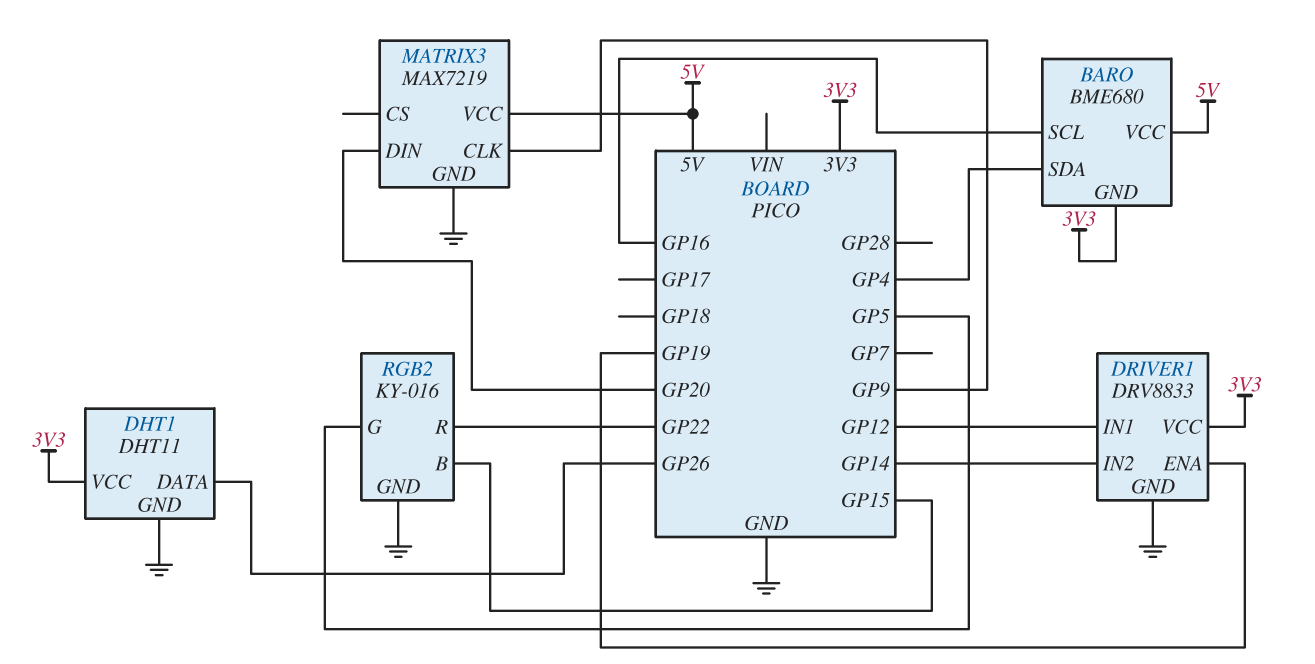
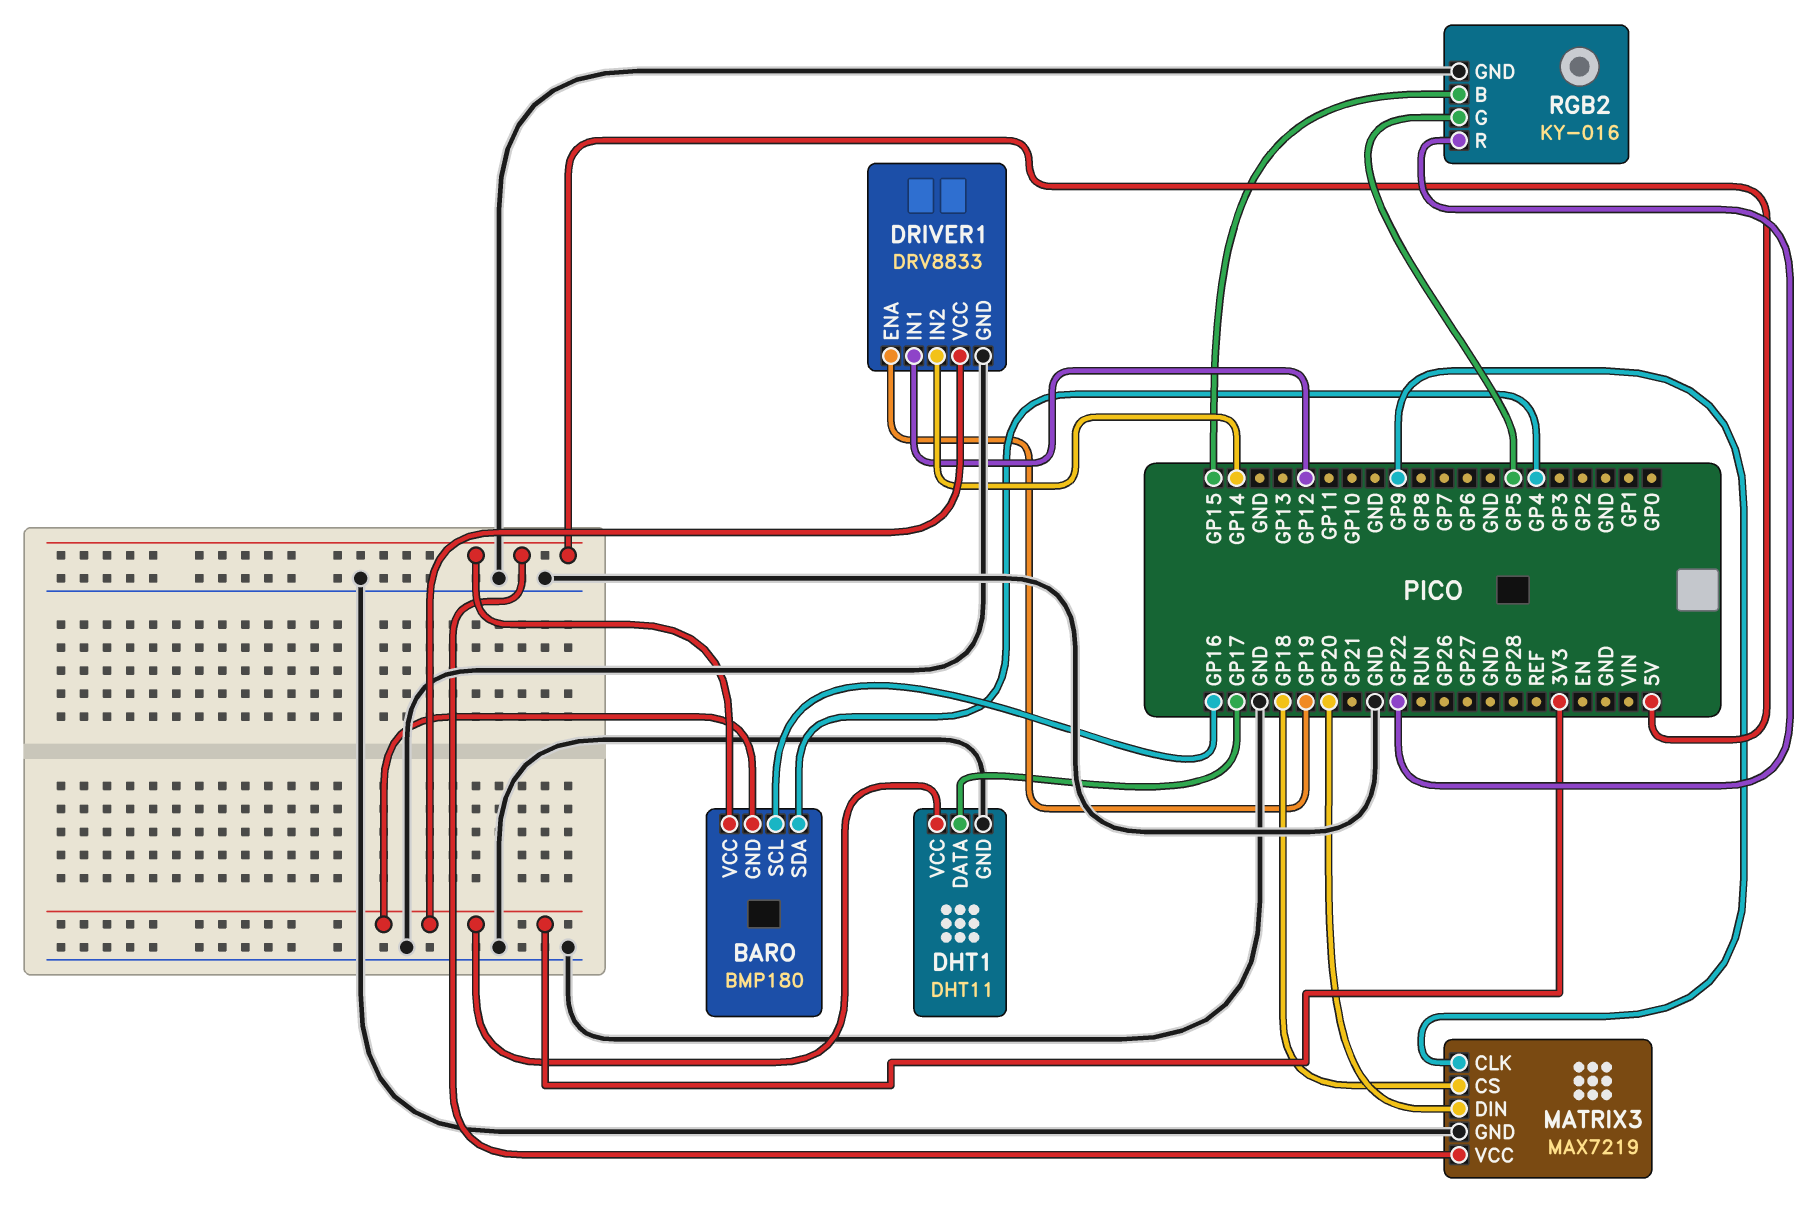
BARO: BME680 -> BMP180
DHT1 pin DATA: GP26 -> GP17
MATRIX3 pin CS: none -> GP18

